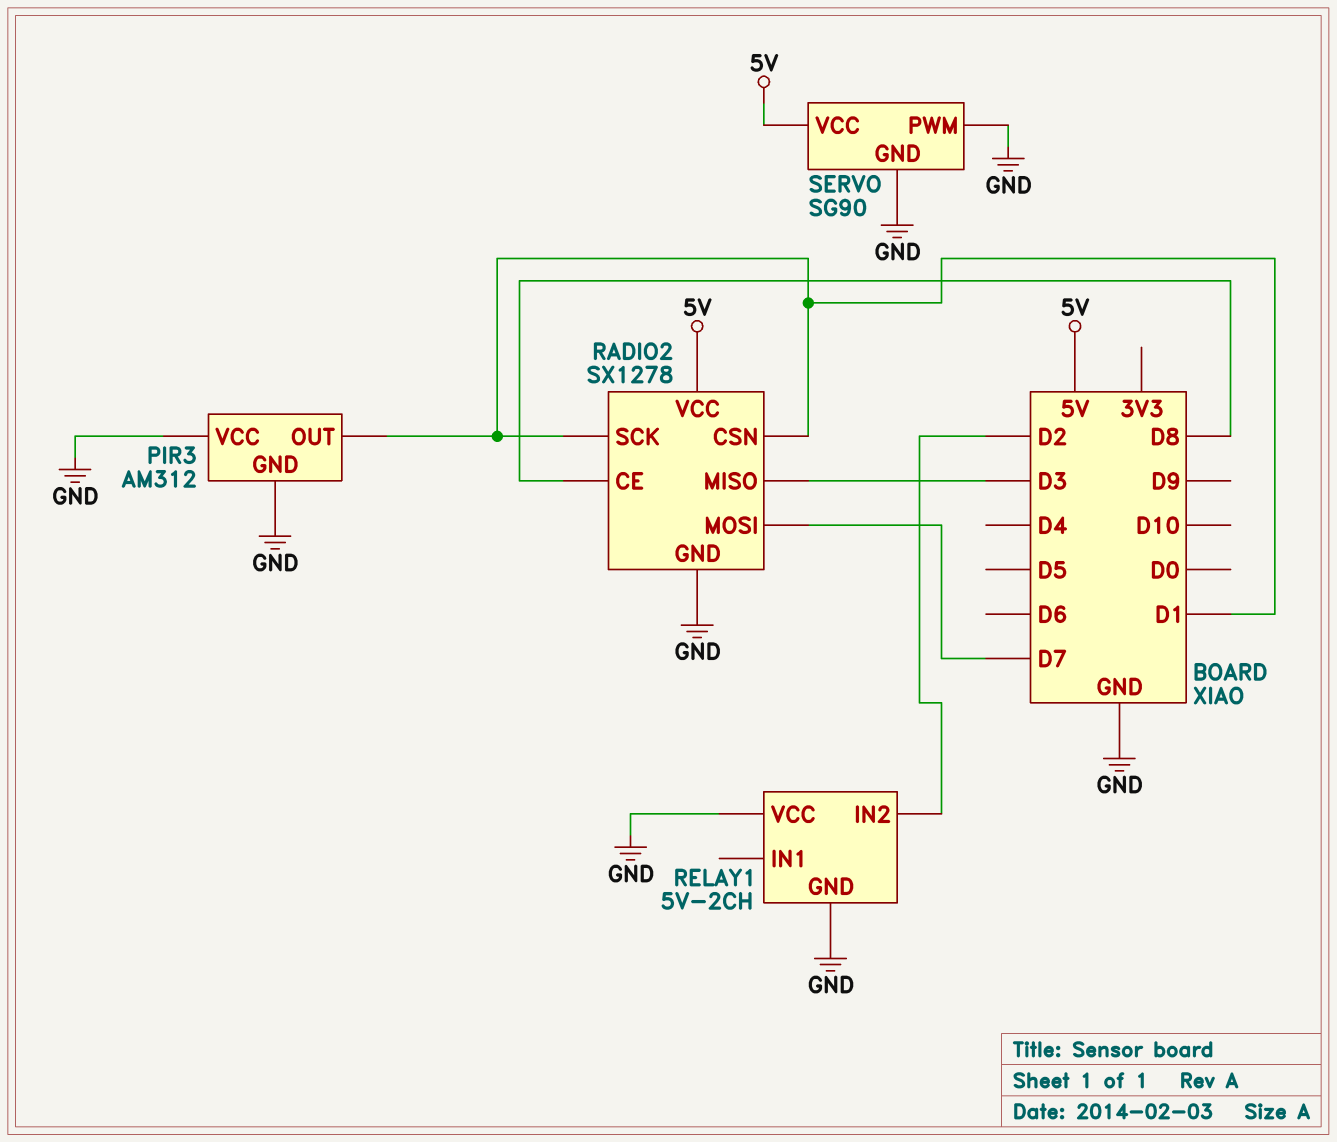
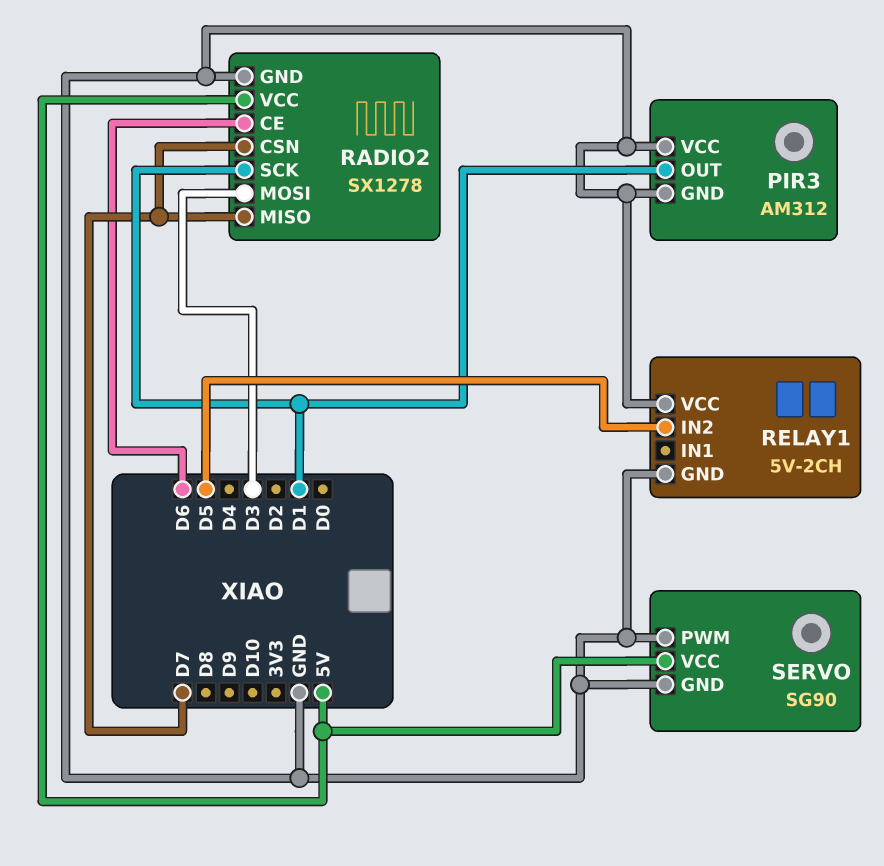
RADIO2 pin CE: D8 -> D6
RADIO2 pin CSN: D1 -> D7
RADIO2 pin MISO: D3 -> D7
RADIO2 pin MOSI: D7 -> D3
RELAY1 pin IN2: D2 -> D5

